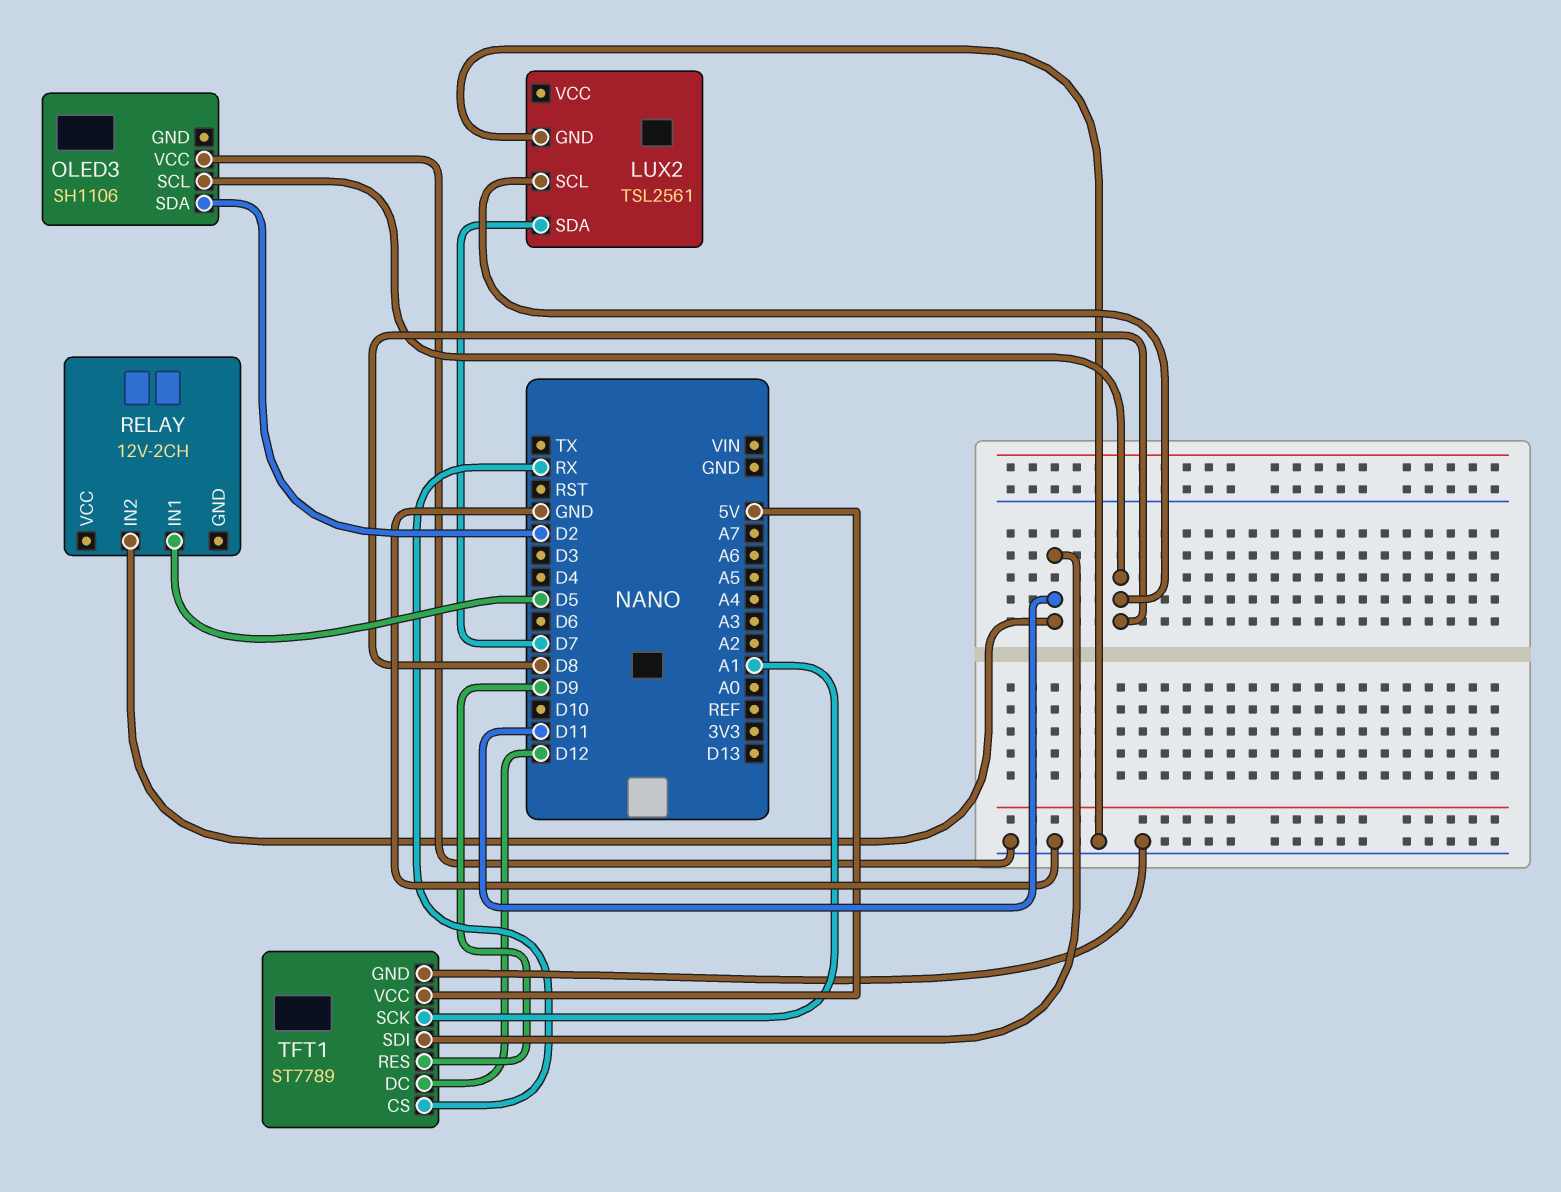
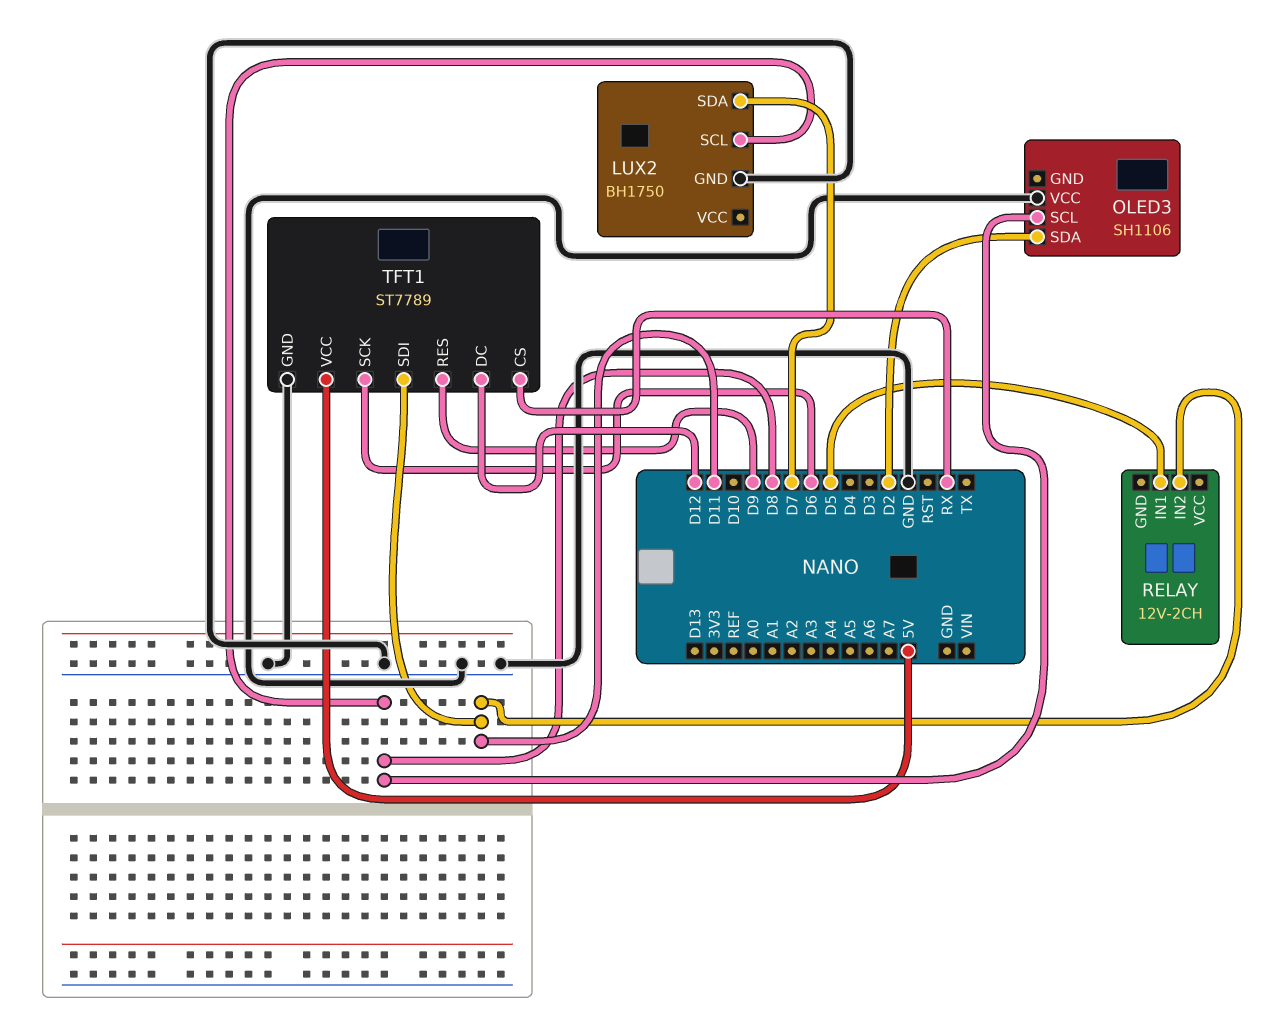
LUX2: TSL2561 -> BH1750
TFT1 pin SCK: A1 -> D6

